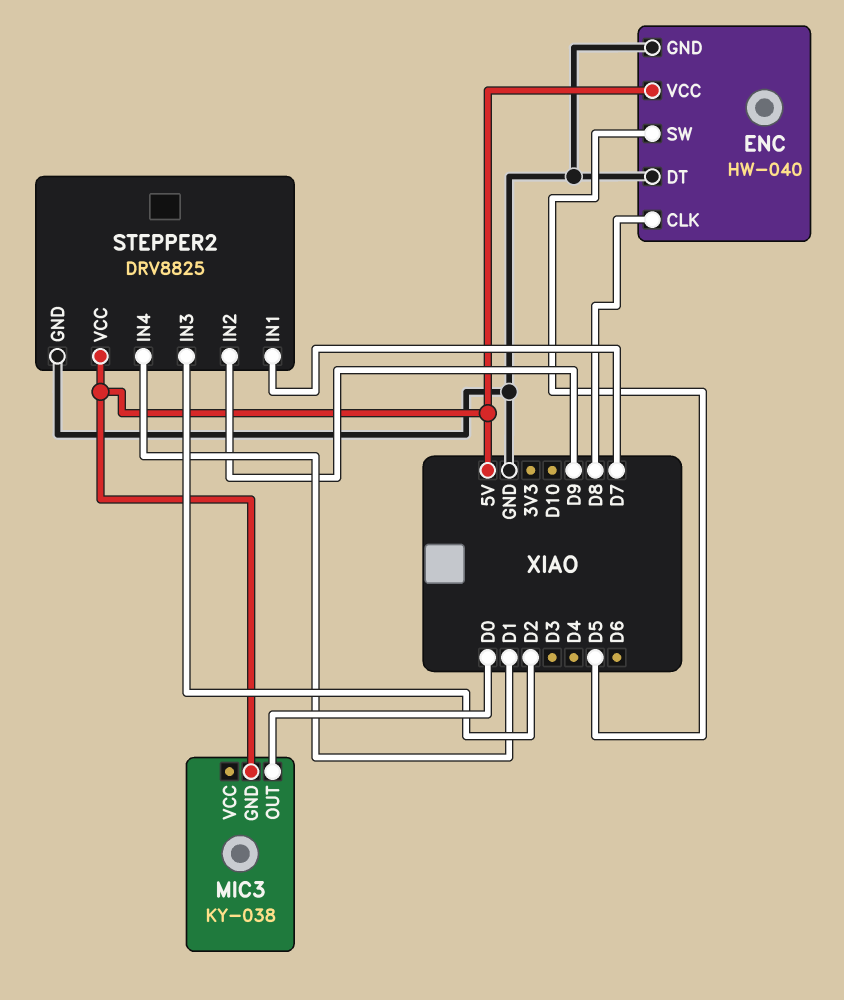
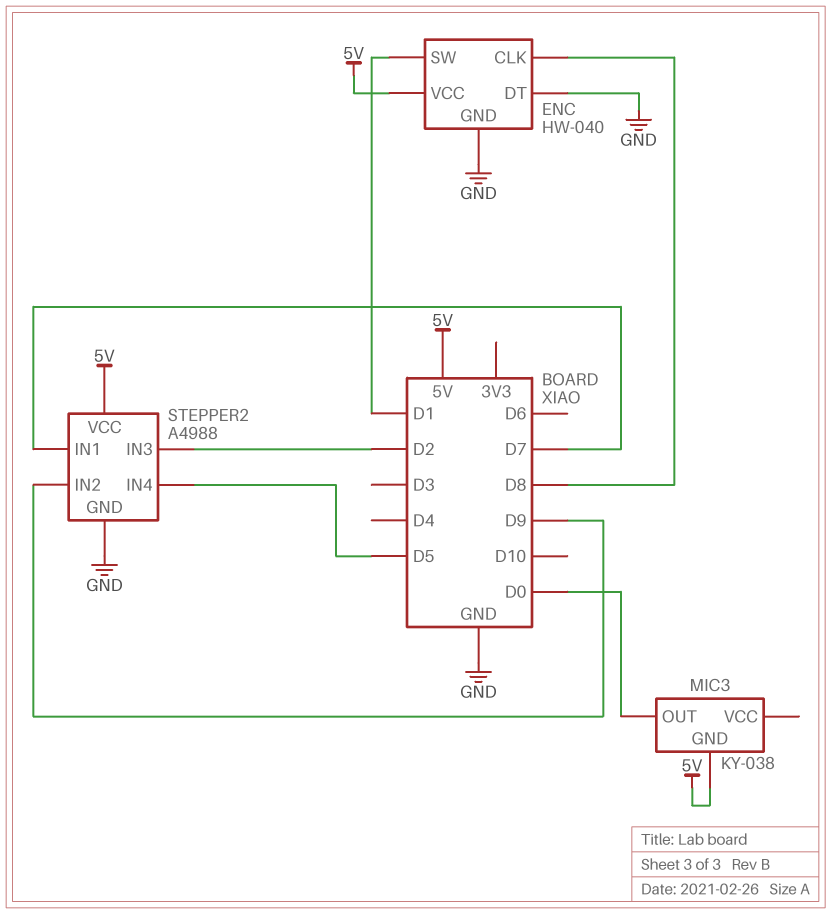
ENC pin SW: D5 -> D1
STEPPER2: DRV8825 -> A4988
STEPPER2 pin IN4: D1 -> D5

